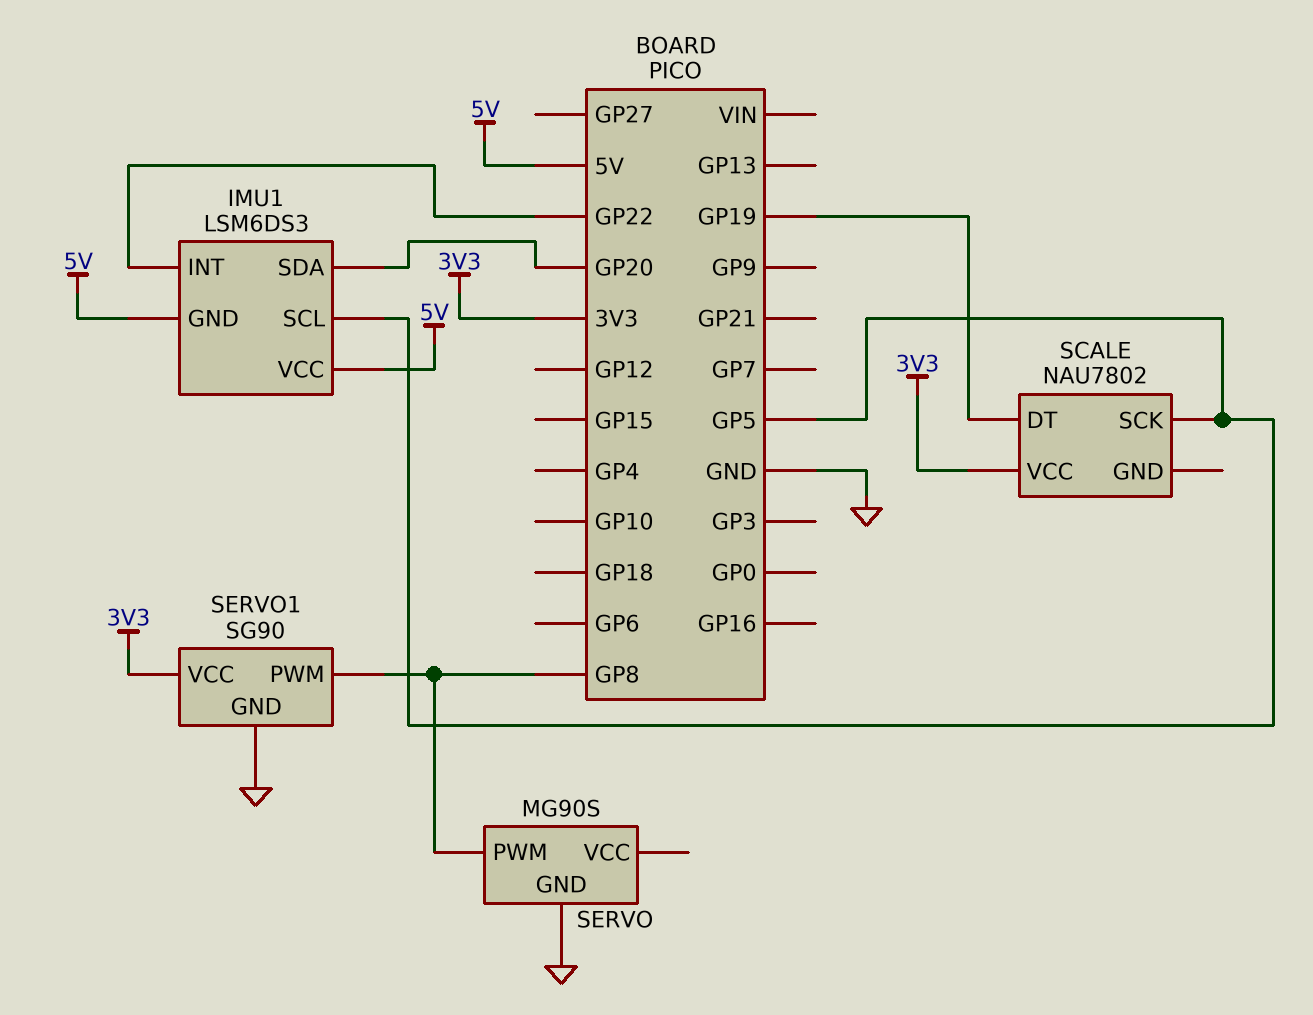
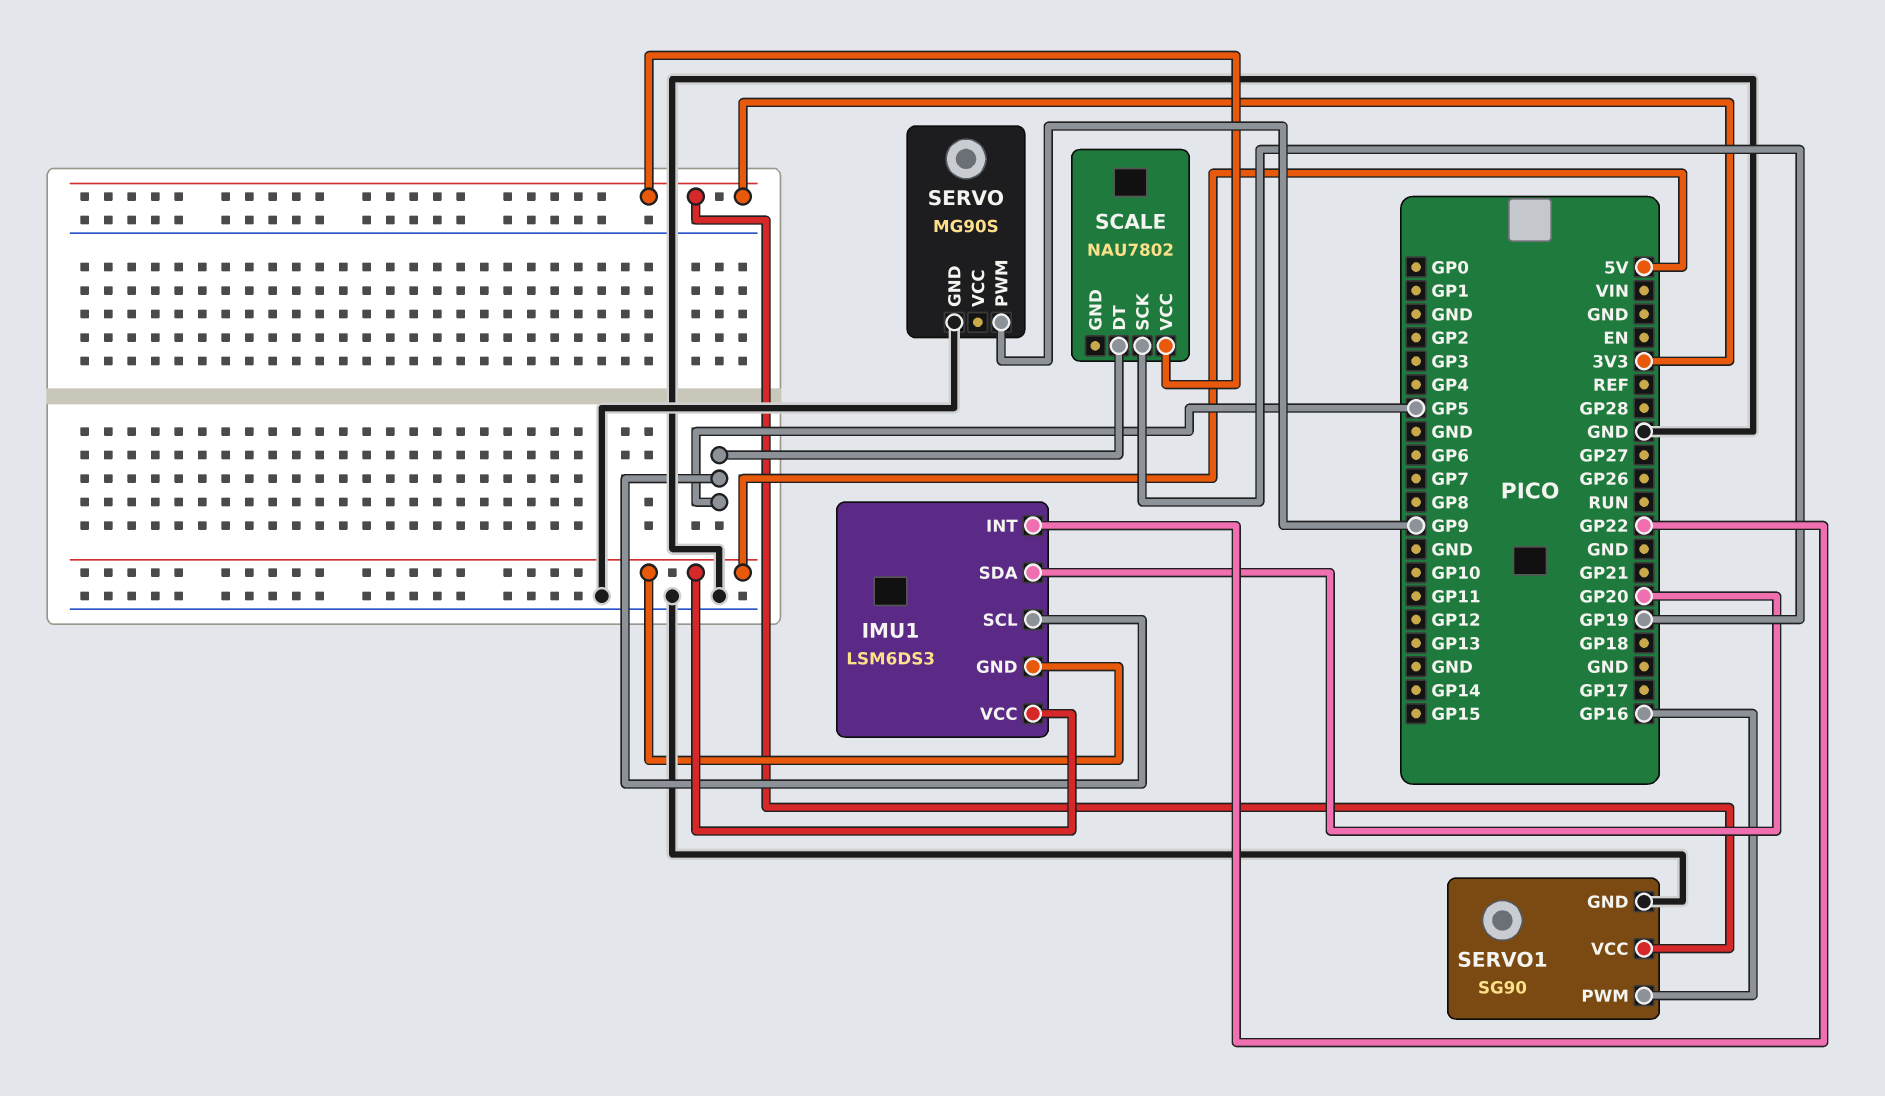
SCALE pin DT: GP19 -> GP5
SCALE pin SCK: GP5 -> GP19
SERVO pin PWM: GP8 -> GP9
SERVO1 pin PWM: GP8 -> GP16

